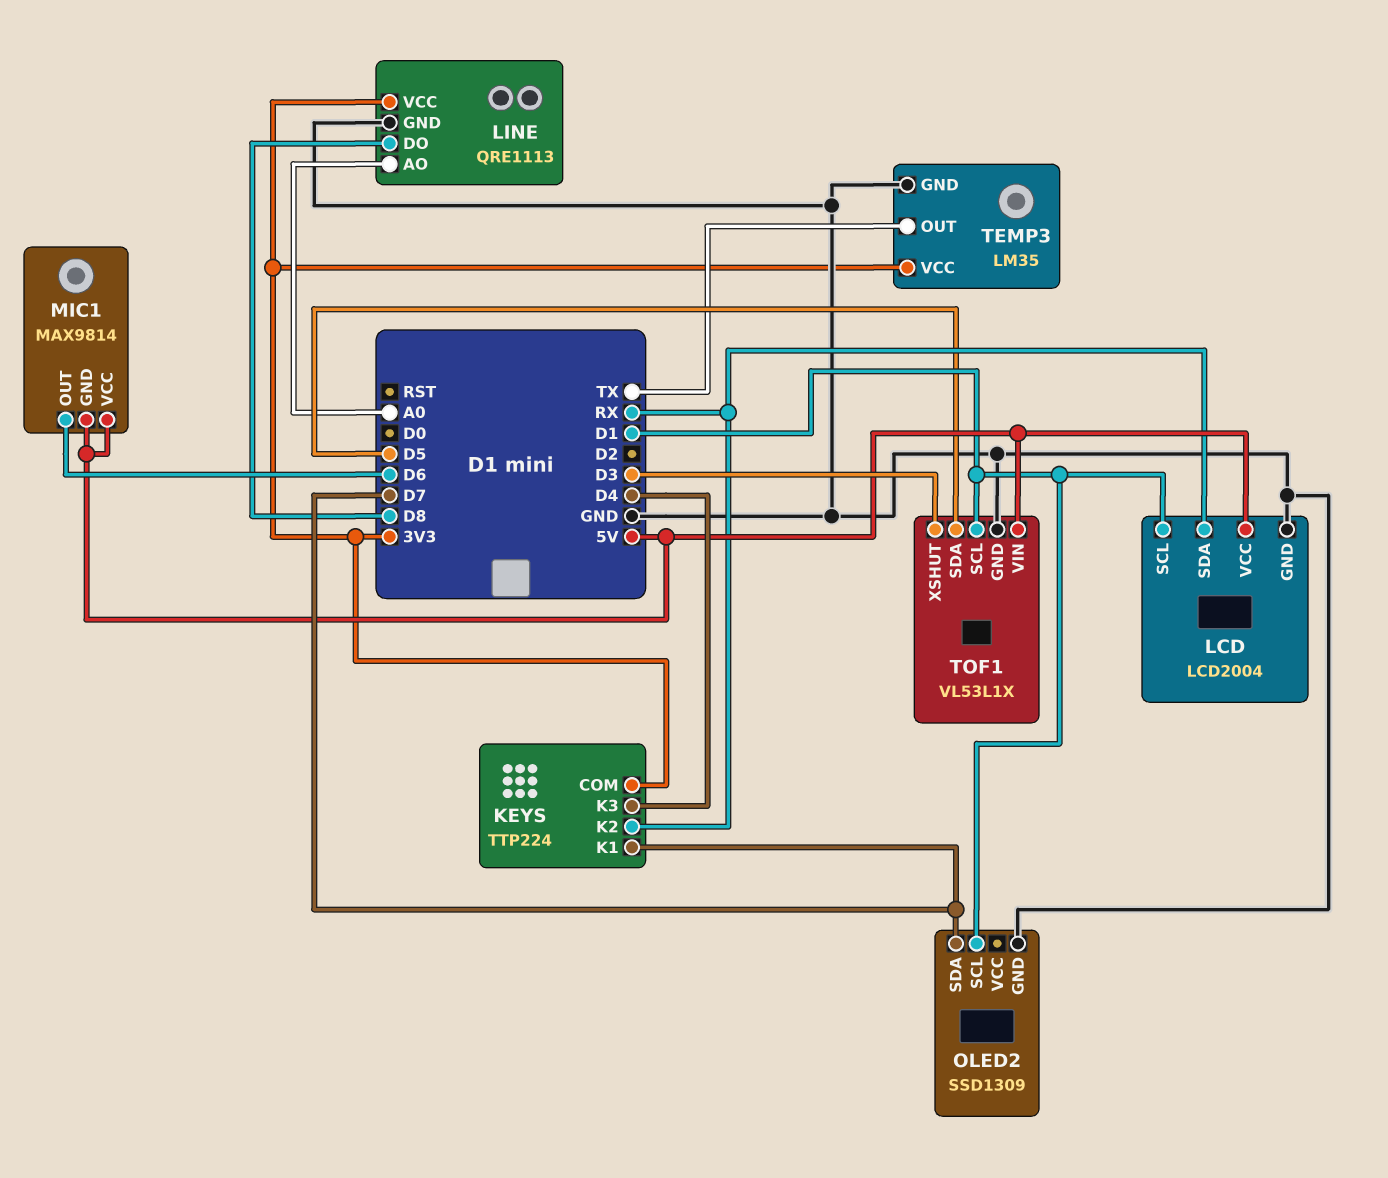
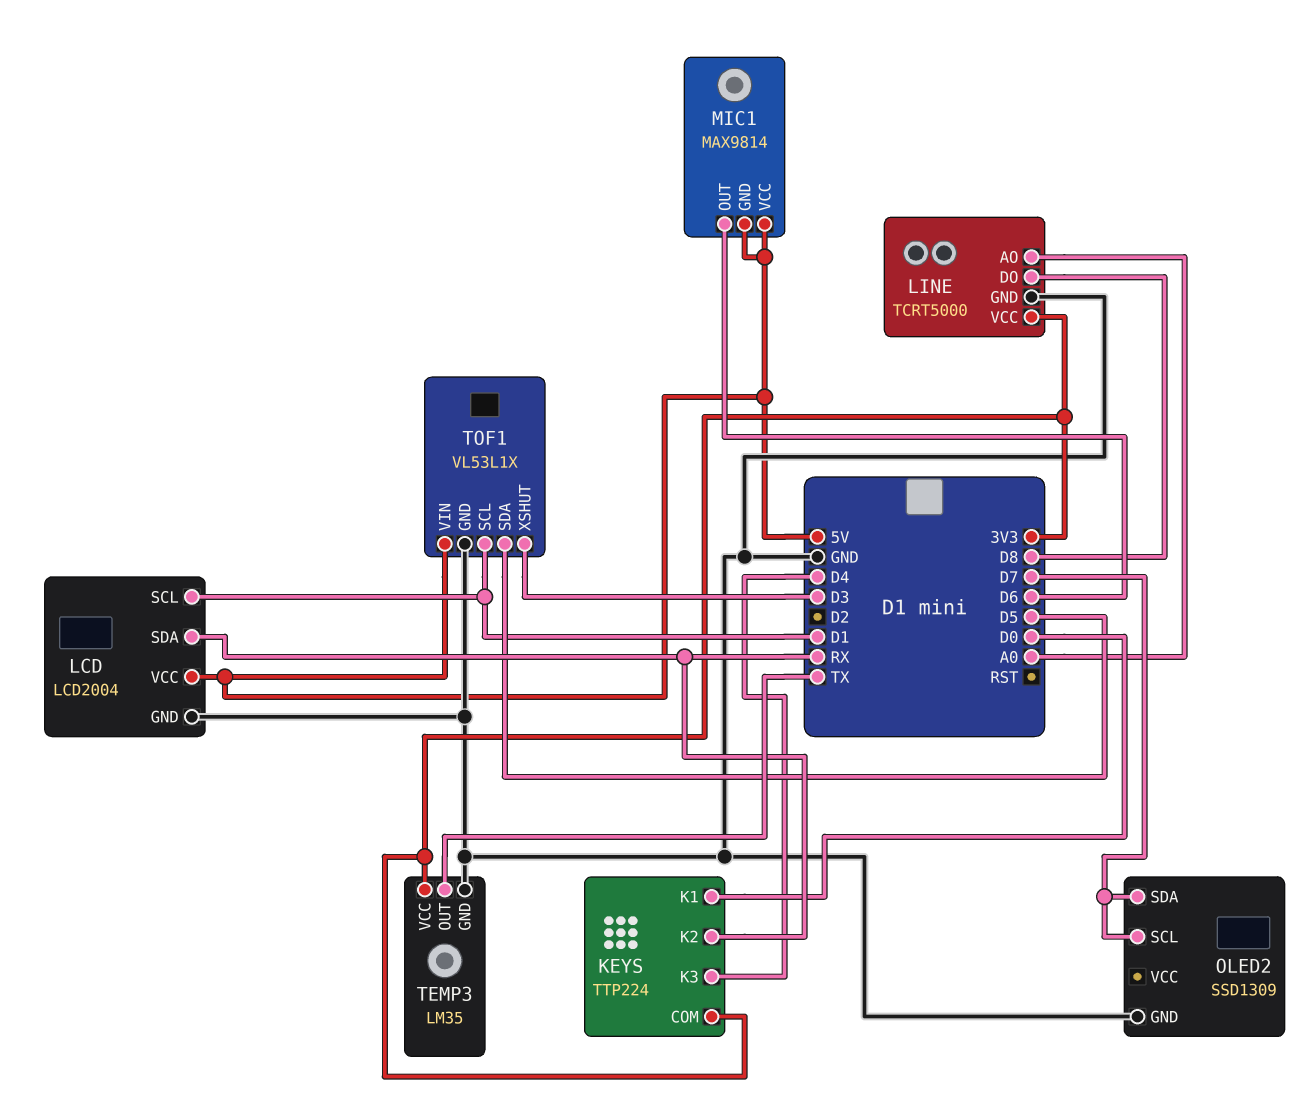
KEYS pin K1: D7 -> D0
LINE: QRE1113 -> TCRT5000
OLED2 pin SCL: D1 -> D7

